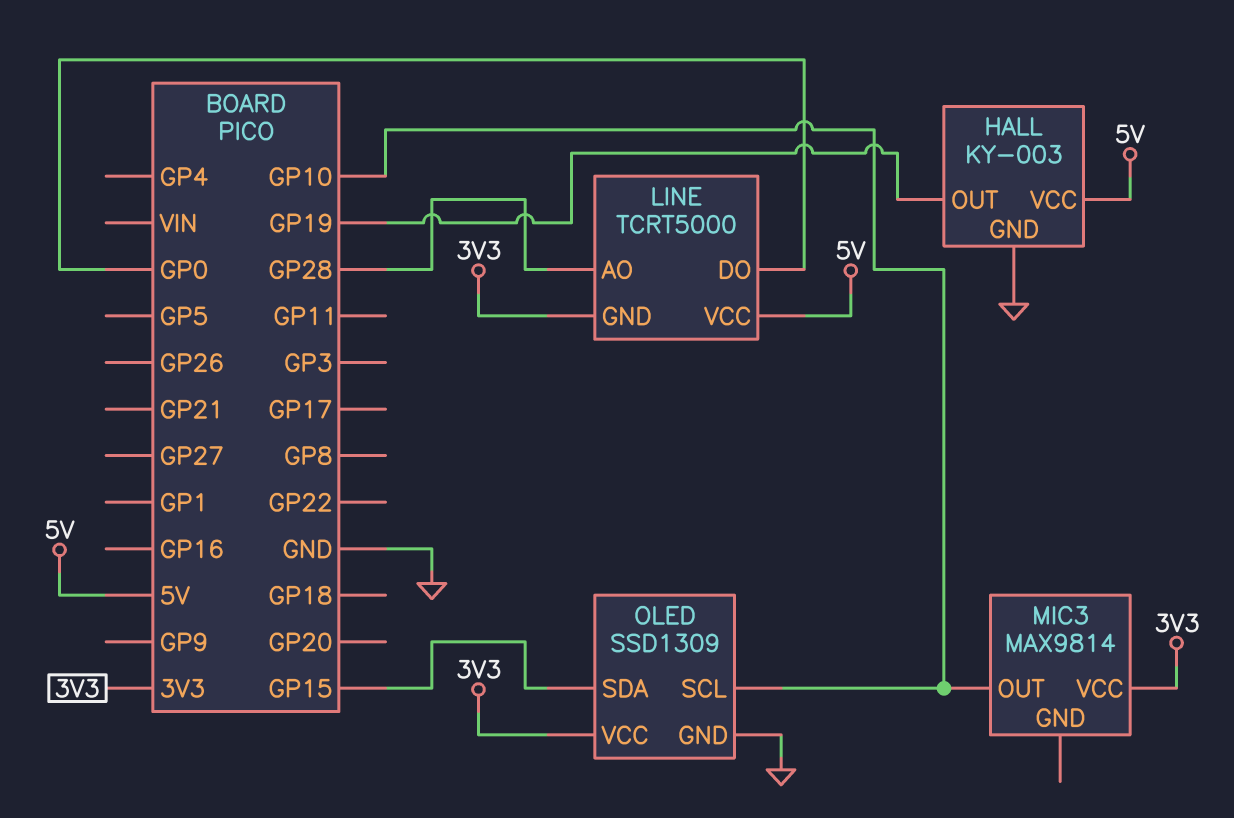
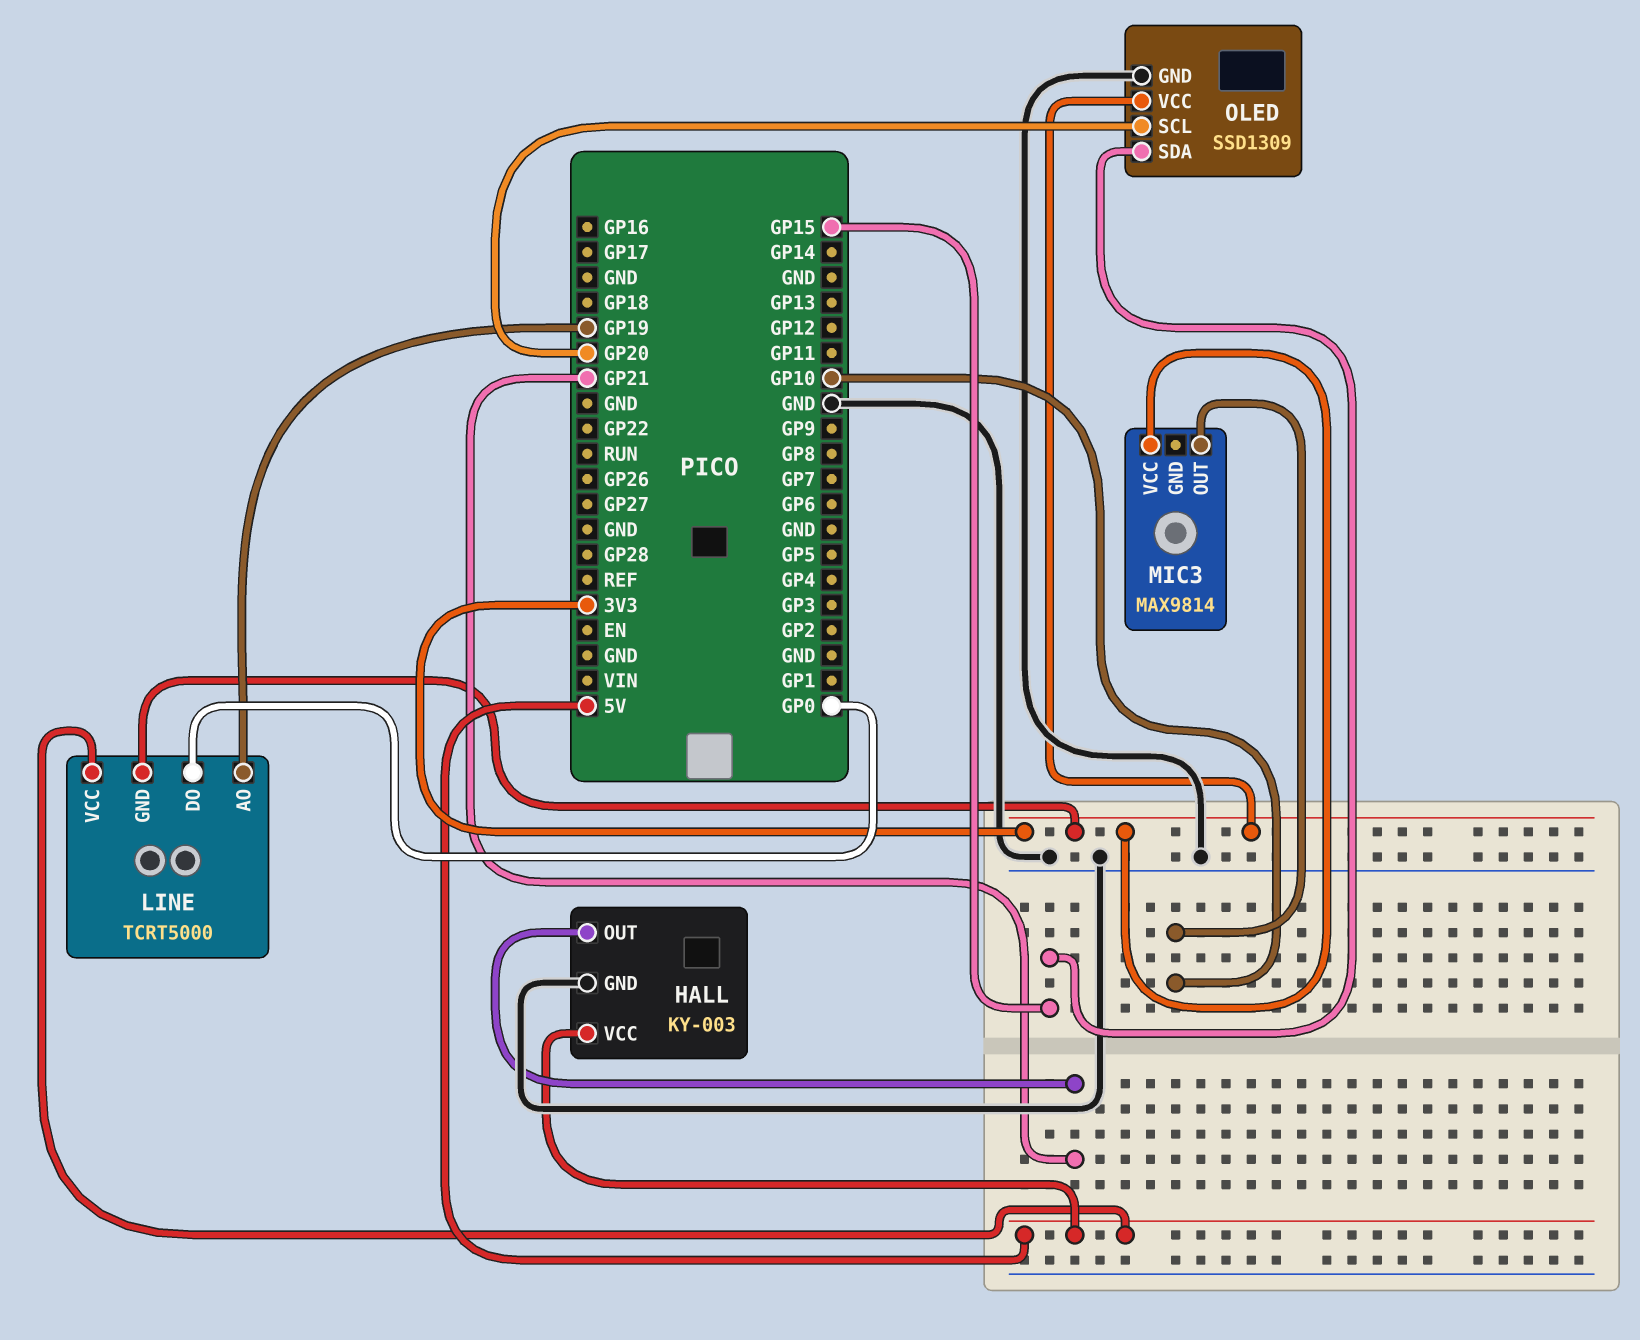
HALL pin OUT: GP19 -> GP21
LINE pin AO: GP28 -> GP19
OLED pin SCL: GP10 -> GP20

